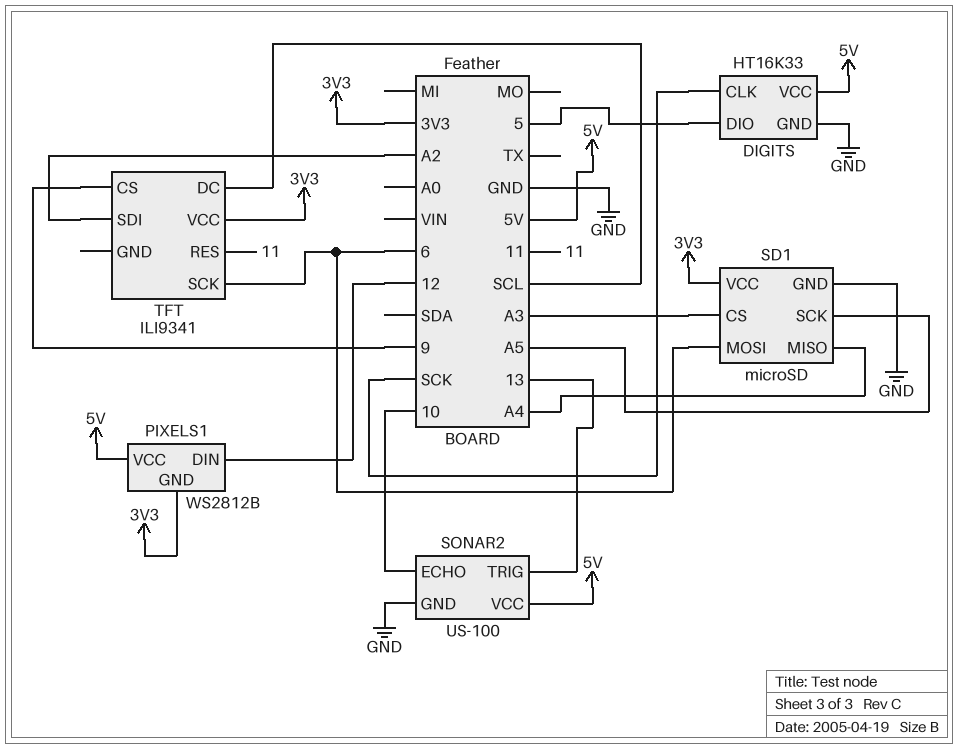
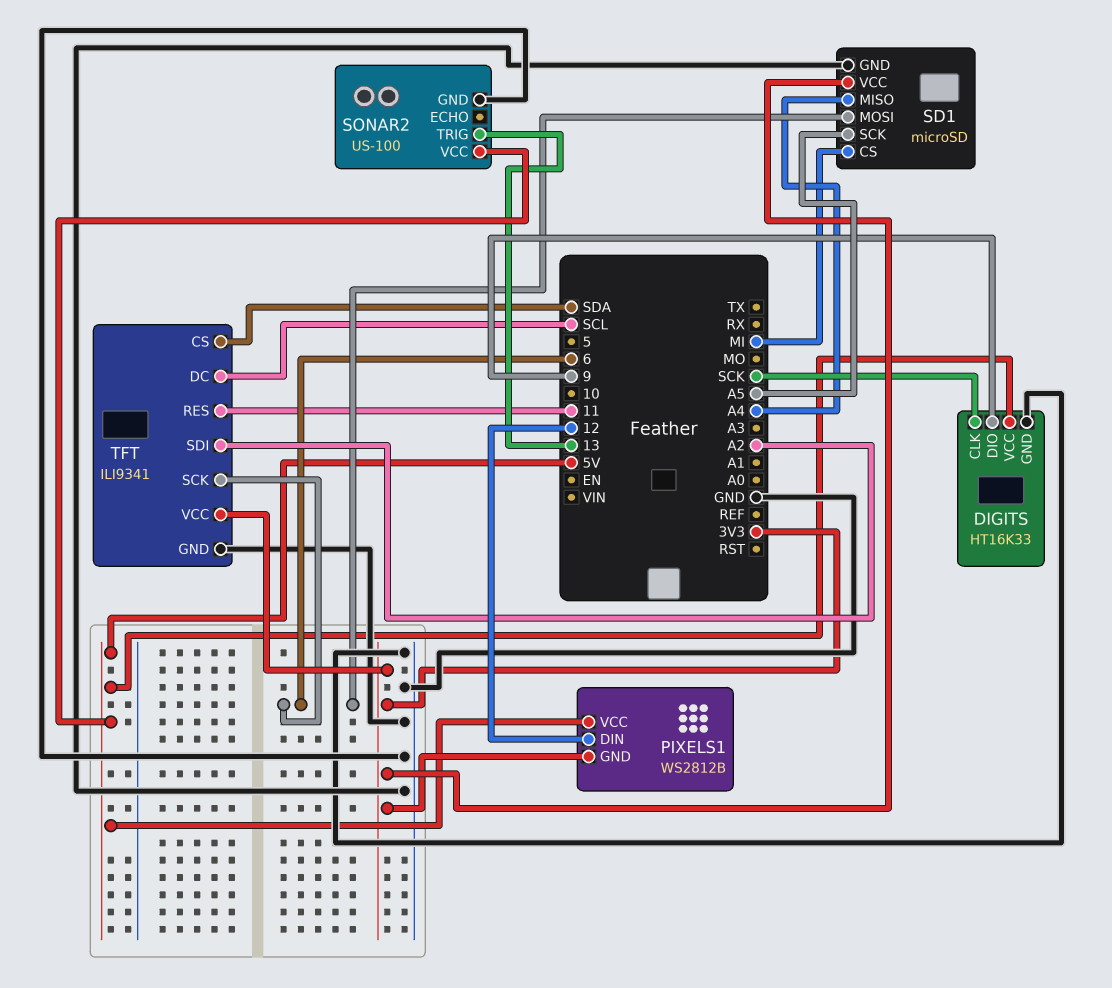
DIGITS pin DIO: 5 -> 9
SD1 pin CS: A3 -> MI
SONAR2 pin ECHO: 10 -> none
TFT pin CS: 9 -> SDA
TFT pin GND: none -> GND

